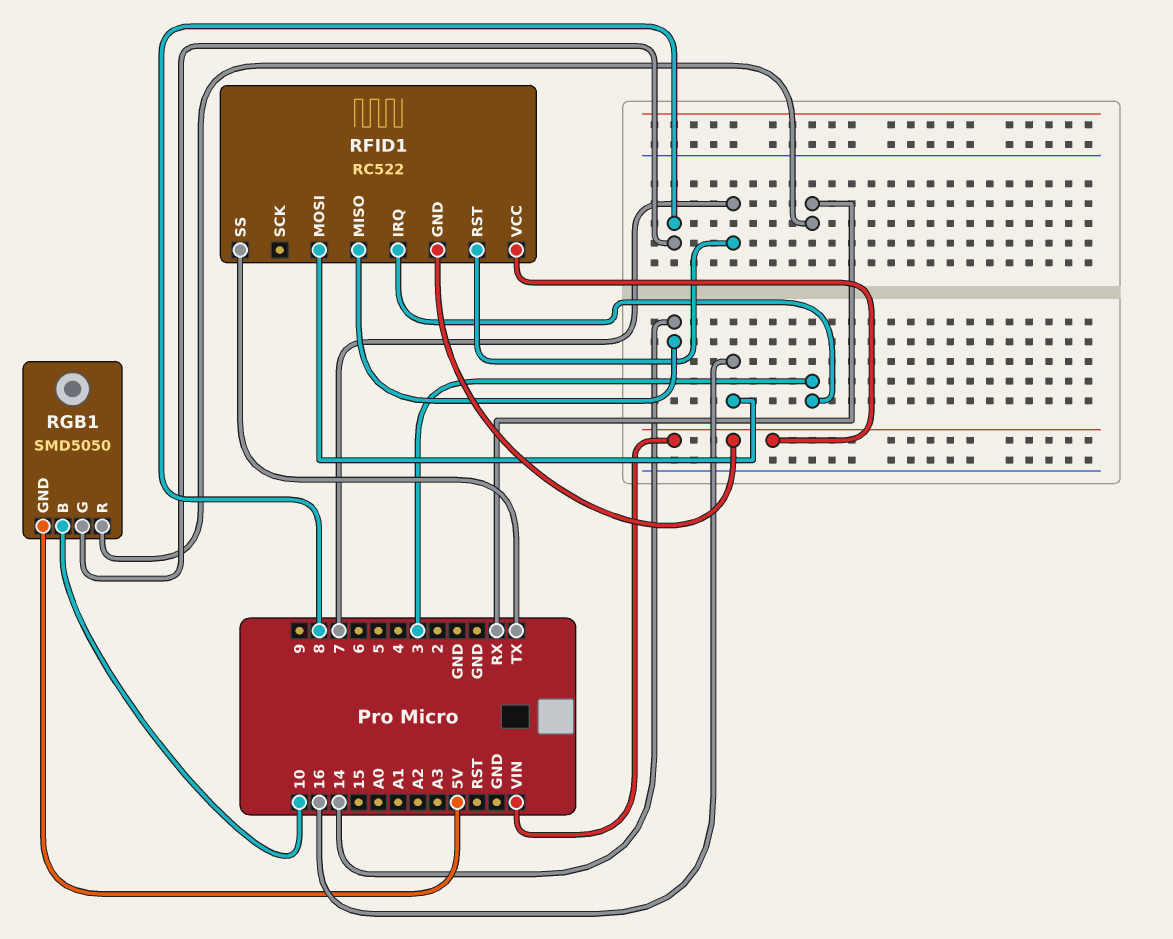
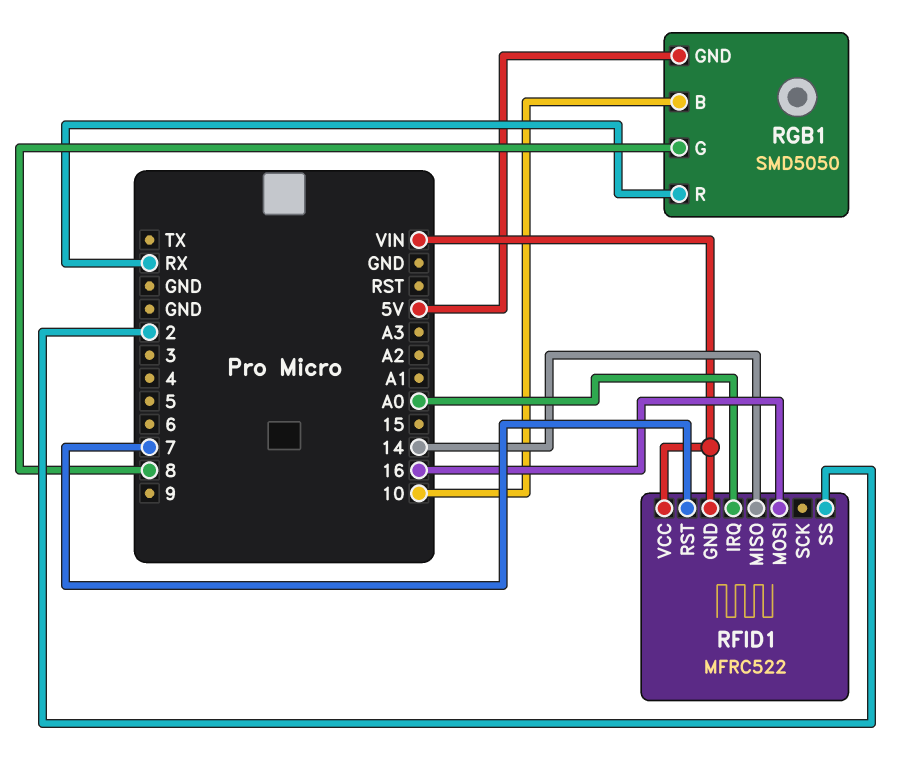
RFID1: RC522 -> MFRC522
RFID1 pin IRQ: 3 -> A0
RFID1 pin SS: TX -> 2

